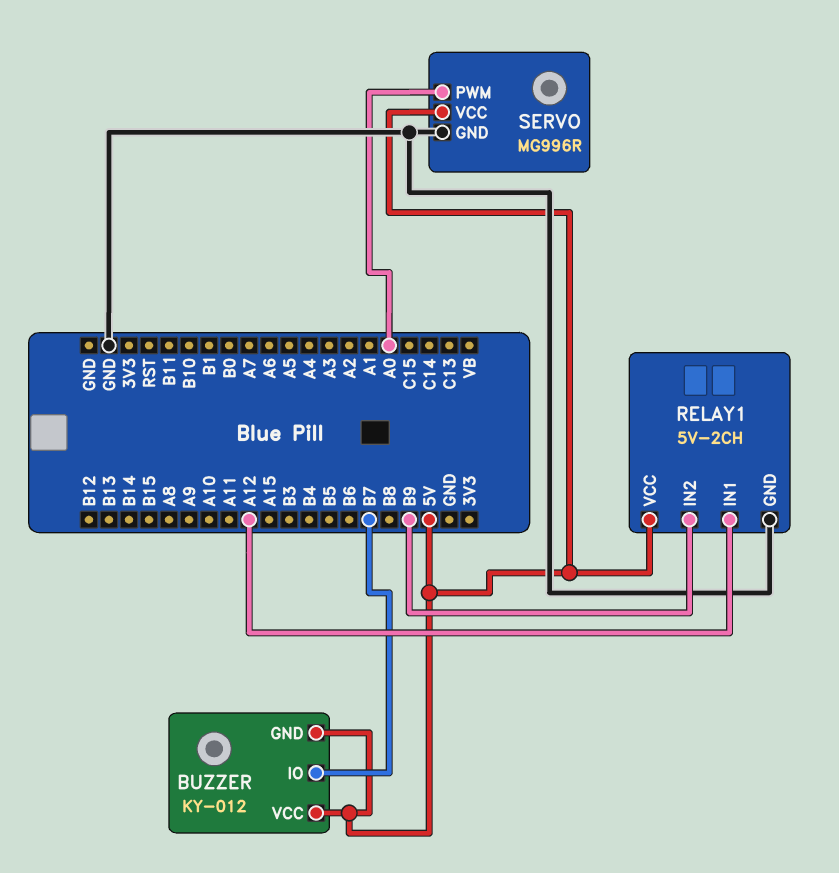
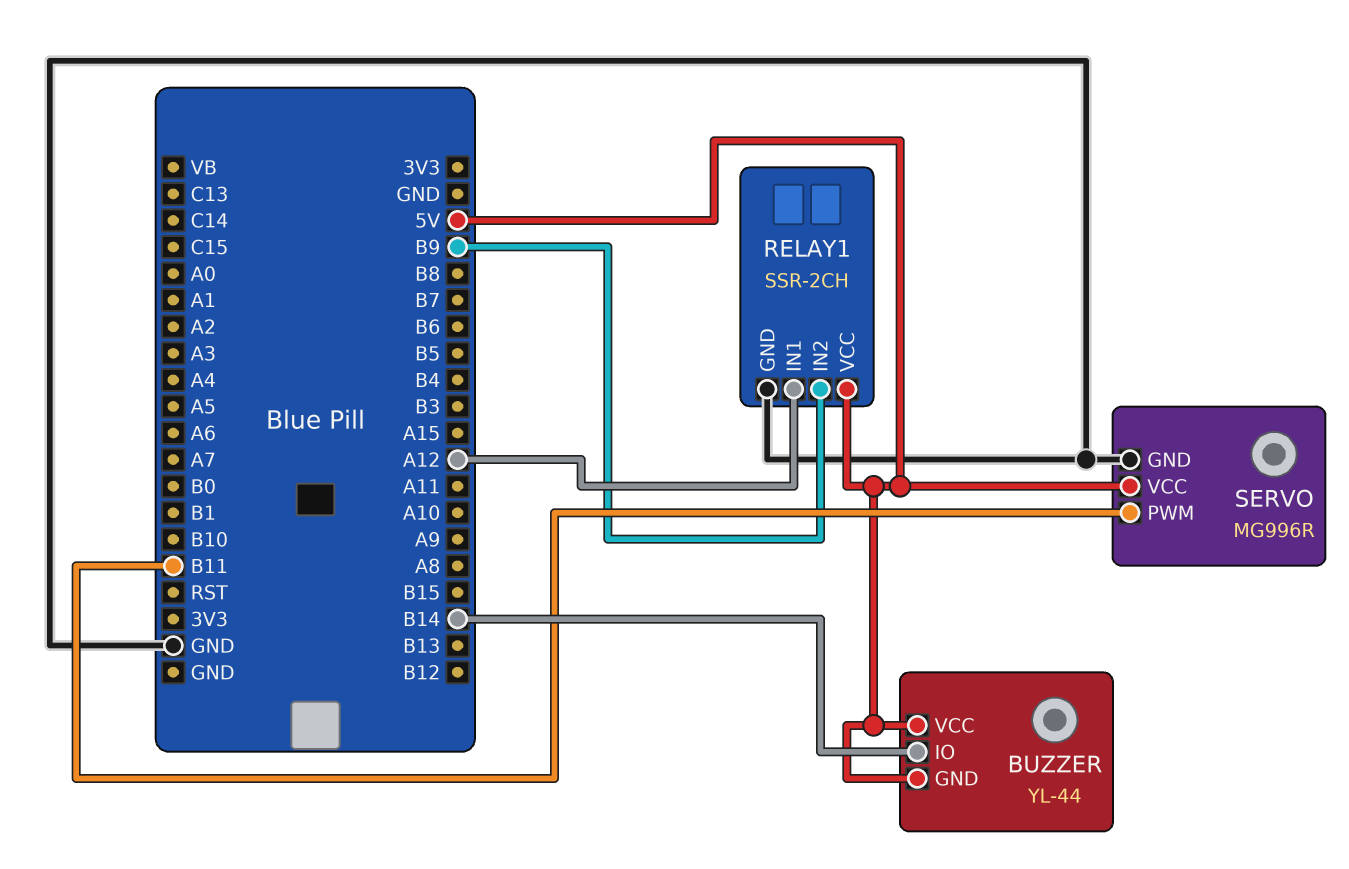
BUZZER: KY-012 -> YL-44
BUZZER pin IO: B7 -> B14
RELAY1: 5V-2CH -> SSR-2CH
SERVO pin PWM: A0 -> B11

